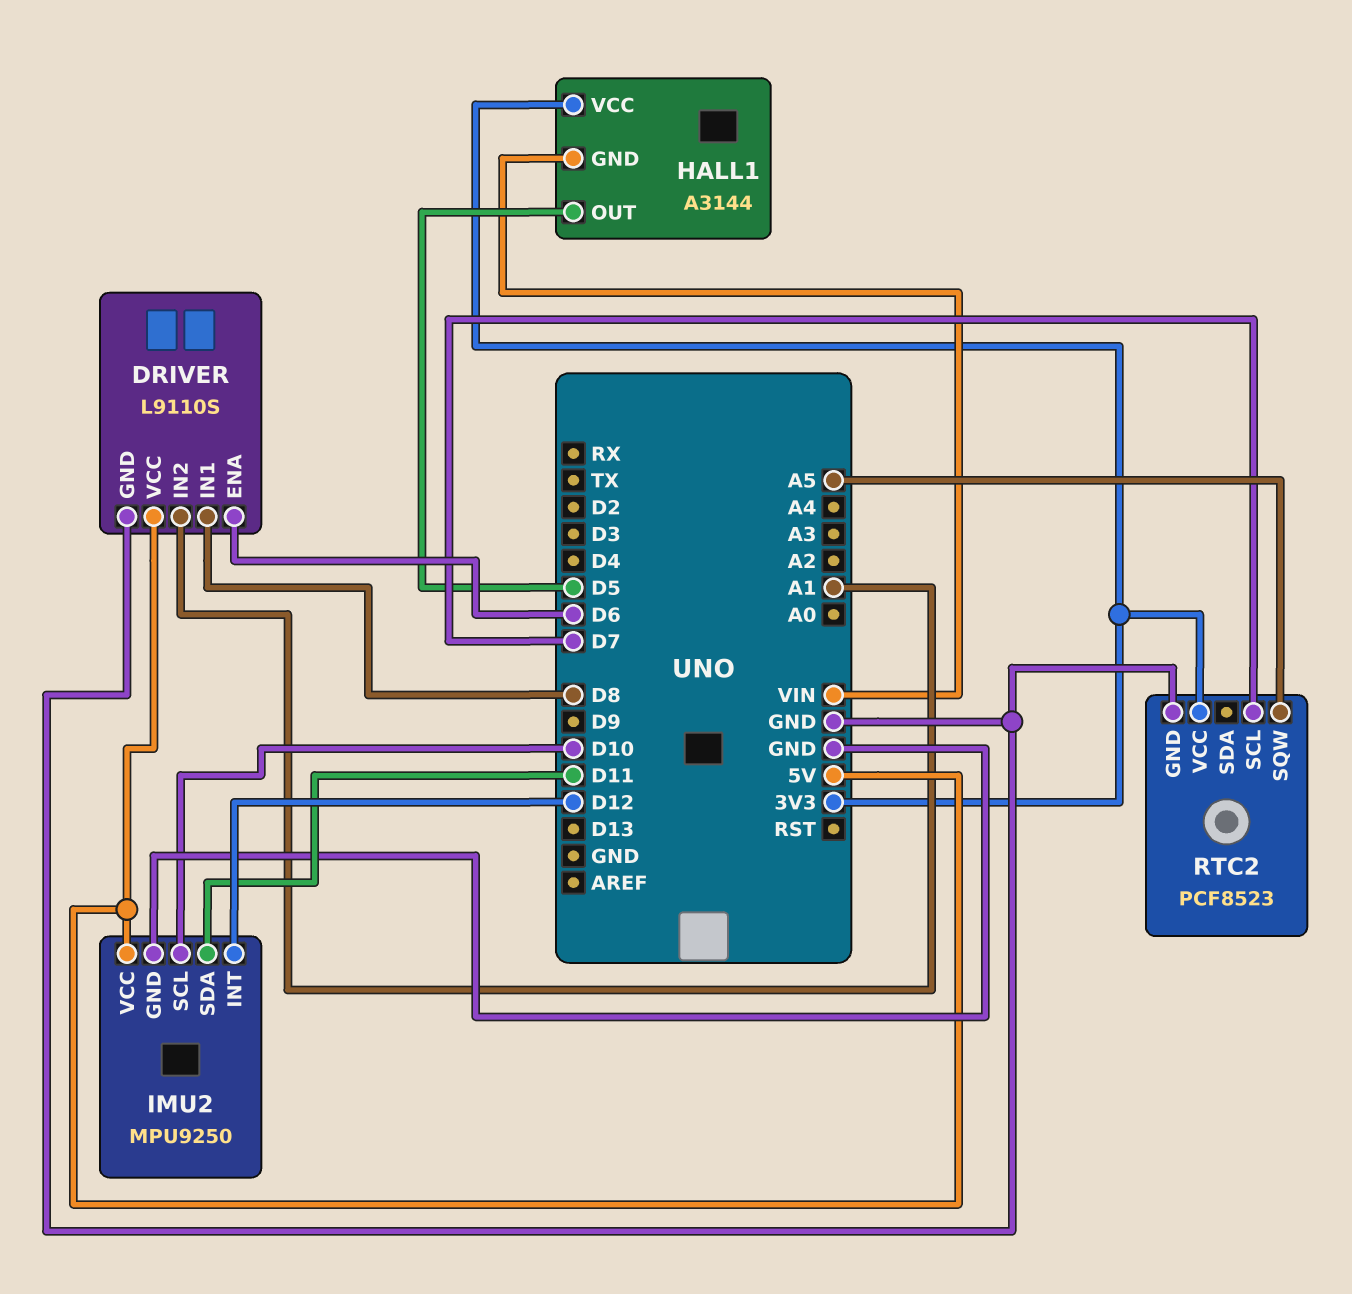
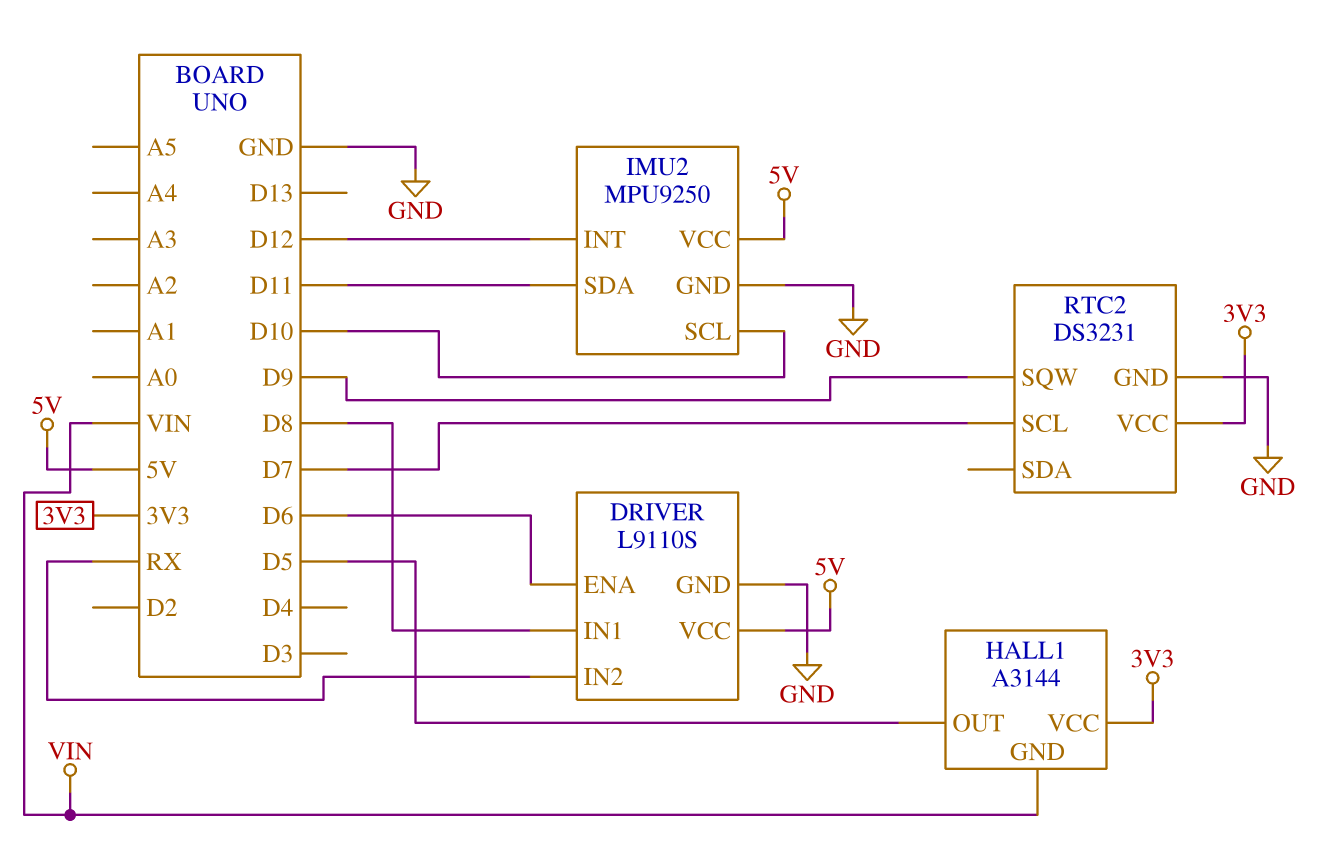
DRIVER pin IN2: A1 -> RX
RTC2: PCF8523 -> DS3231
RTC2 pin SQW: A5 -> D9

